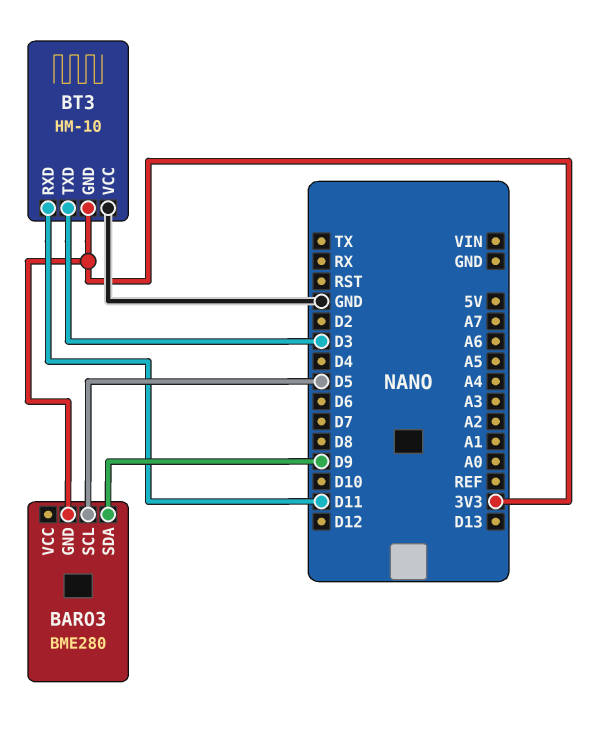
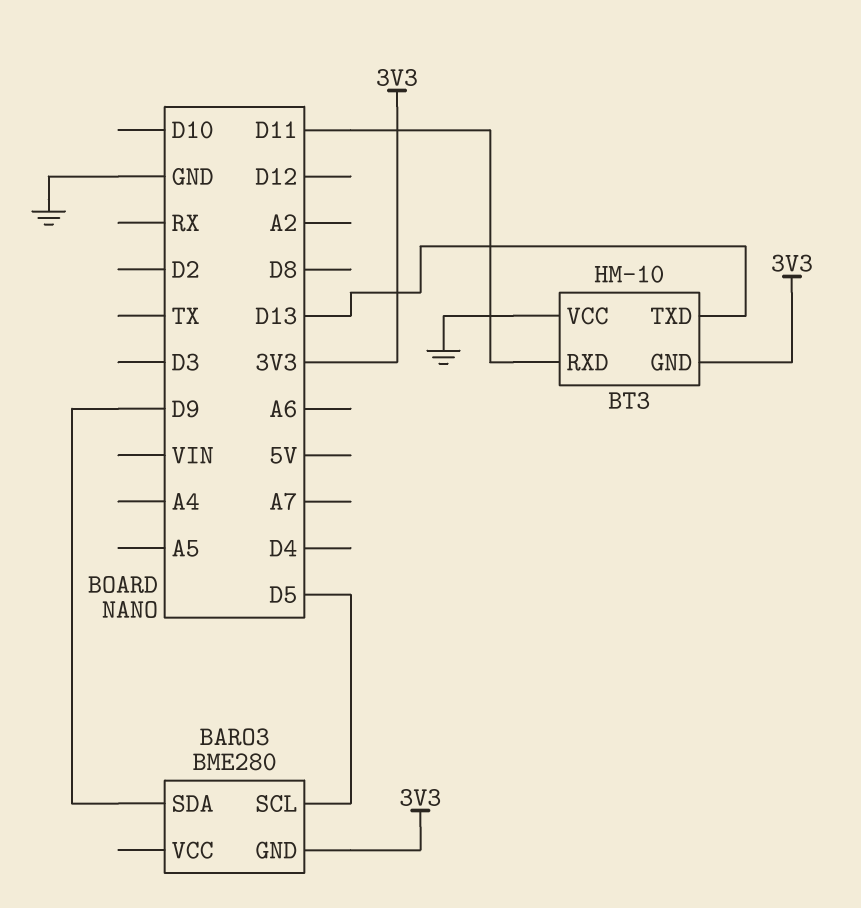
BT3 pin TXD: D3 -> D13

